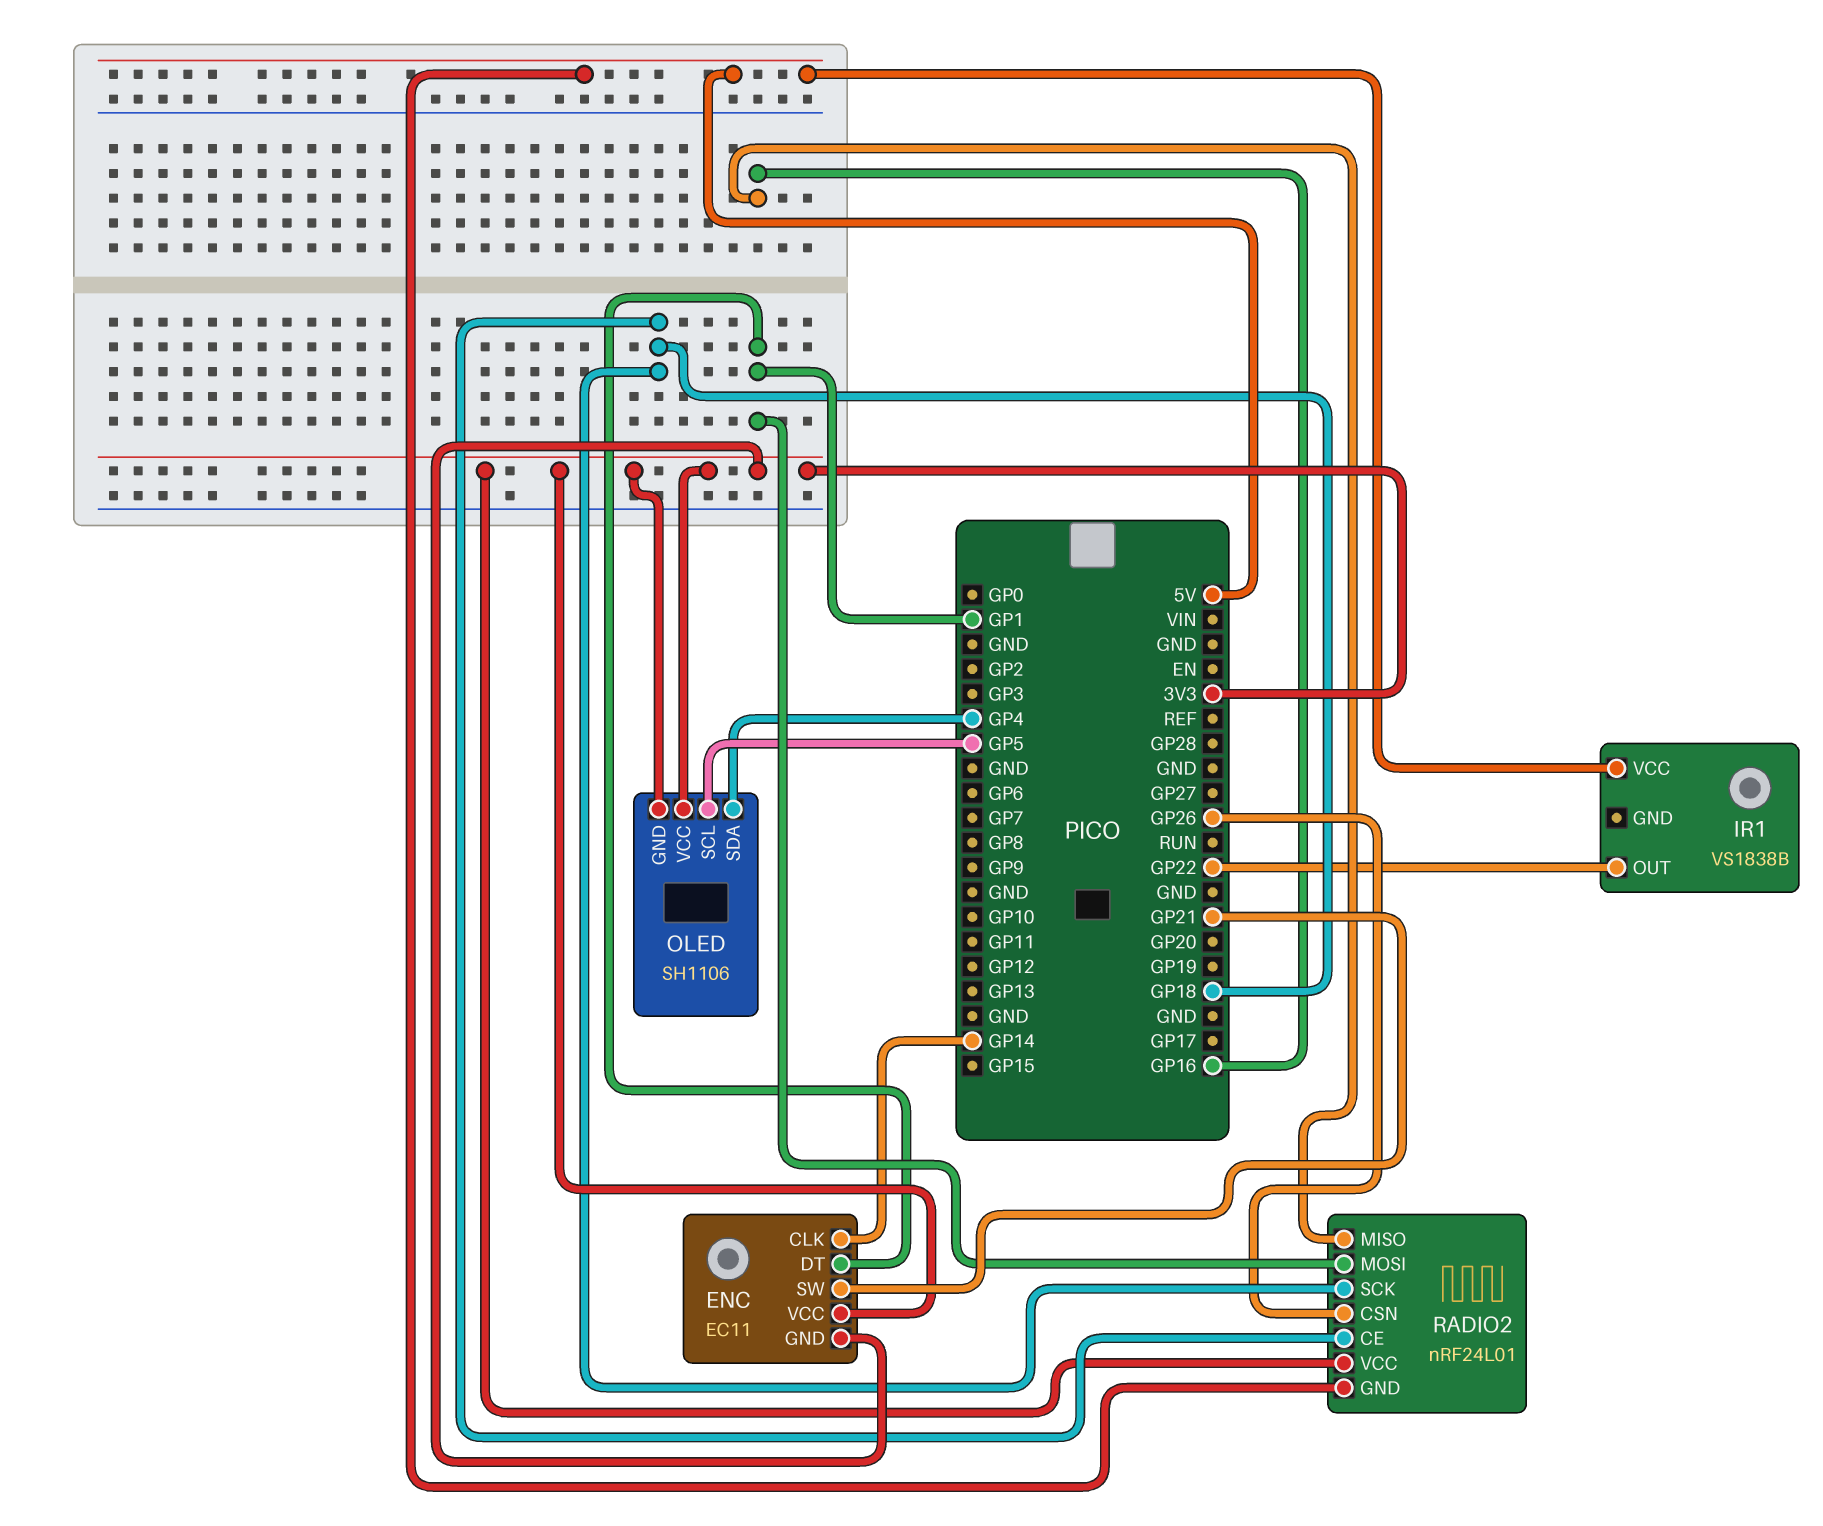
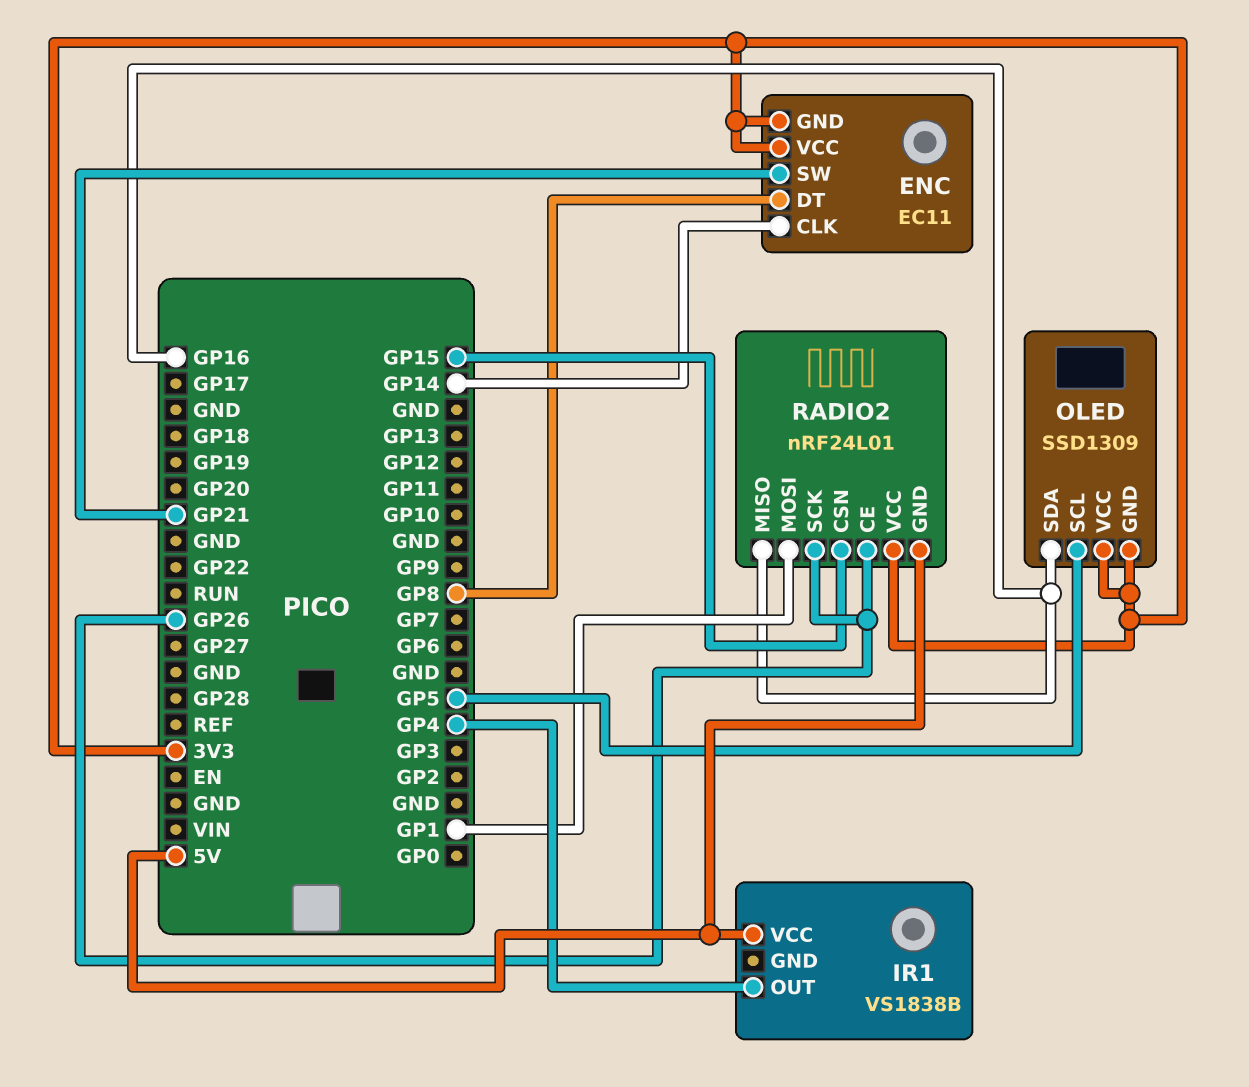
ENC pin DT: GP1 -> GP8
IR1 pin OUT: GP22 -> GP4
OLED: SH1106 -> SSD1309
OLED pin SDA: GP4 -> GP16
RADIO2 pin CE: GP18 -> GP26
RADIO2 pin CSN: GP26 -> GP15
RADIO2 pin SCK: GP18 -> GP26

